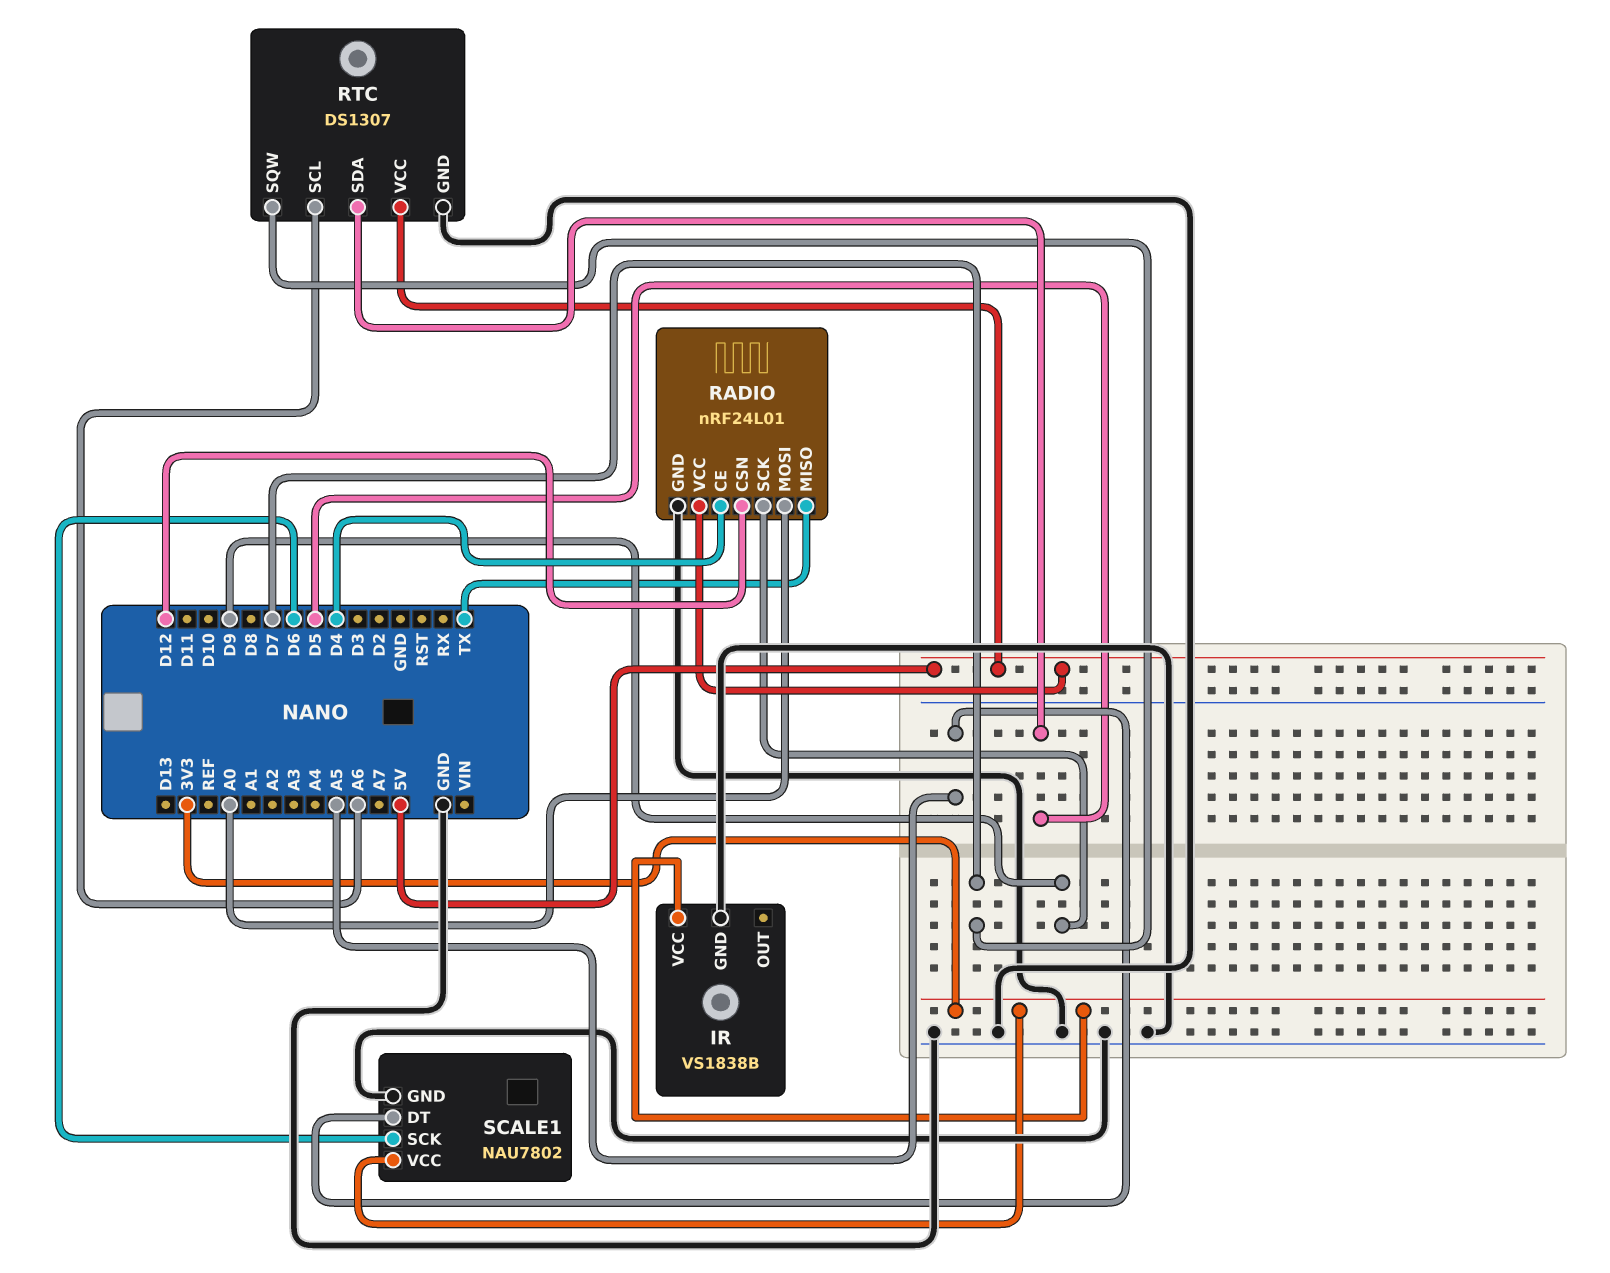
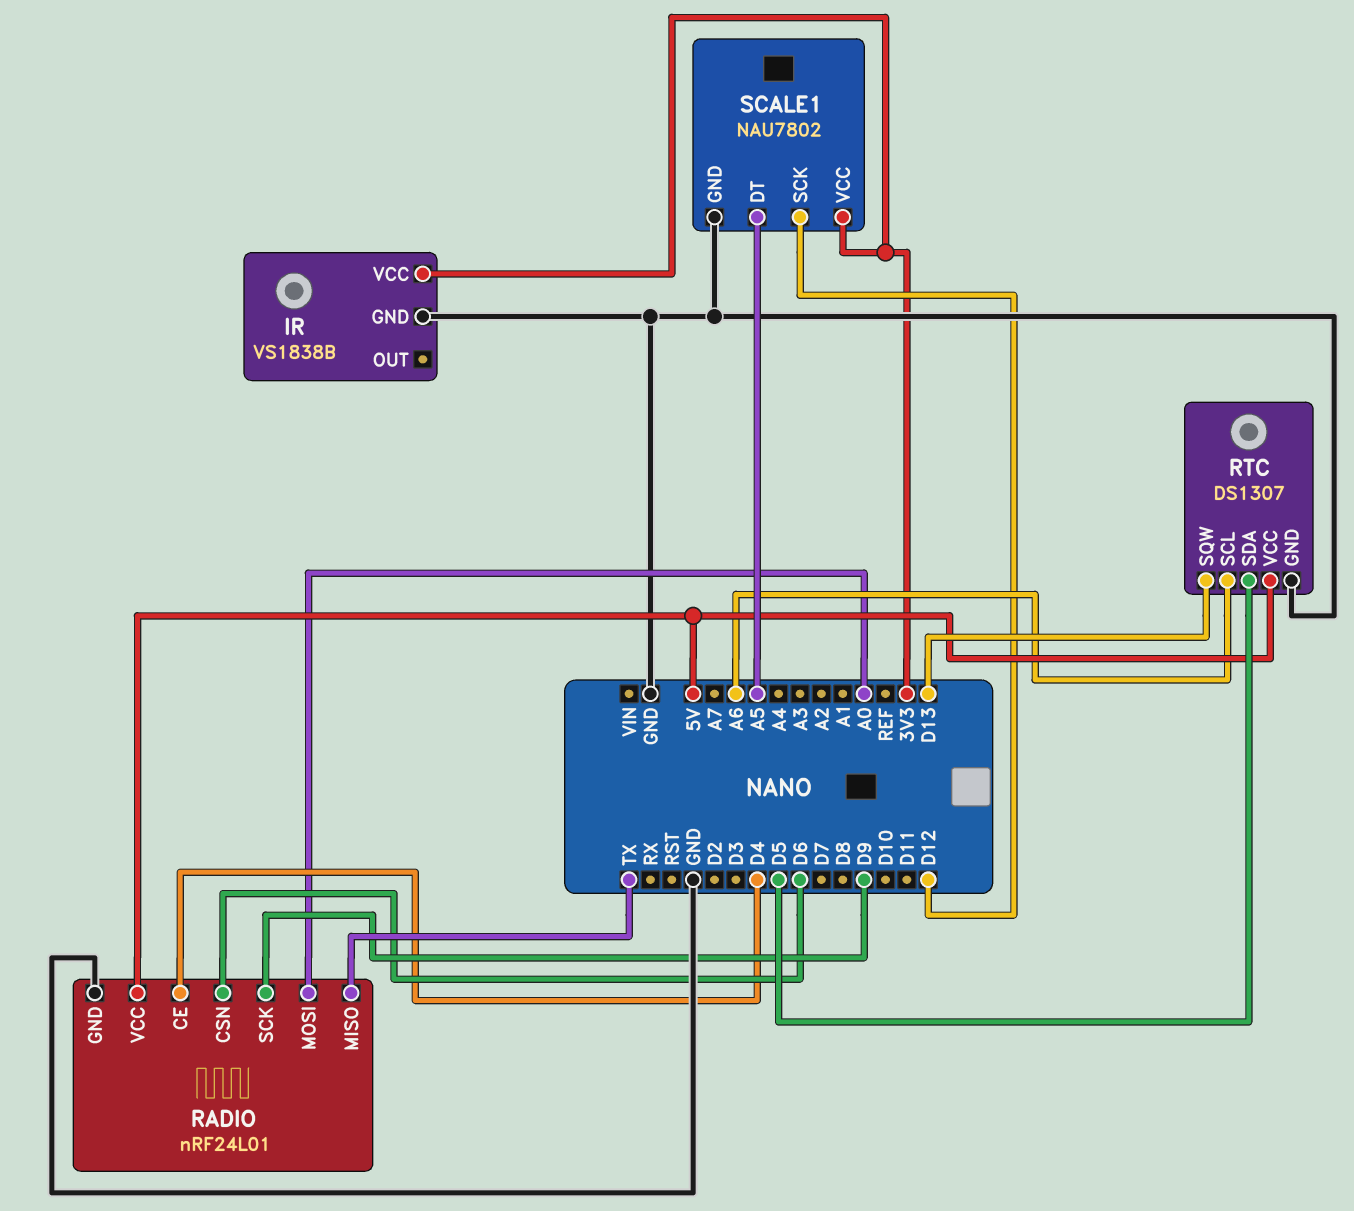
RADIO pin CSN: D12 -> D6
RTC pin SQW: D7 -> D13
SCALE1 pin SCK: D6 -> D12

